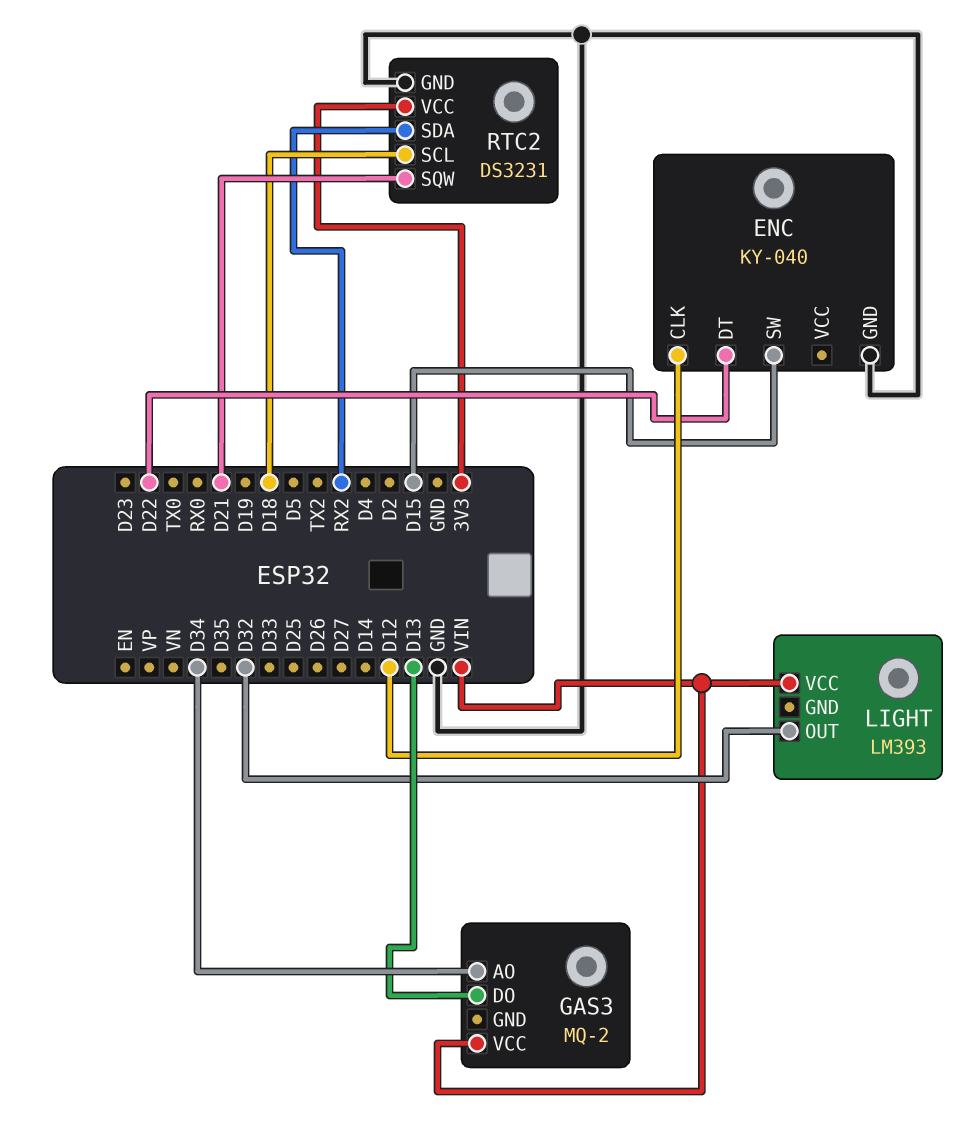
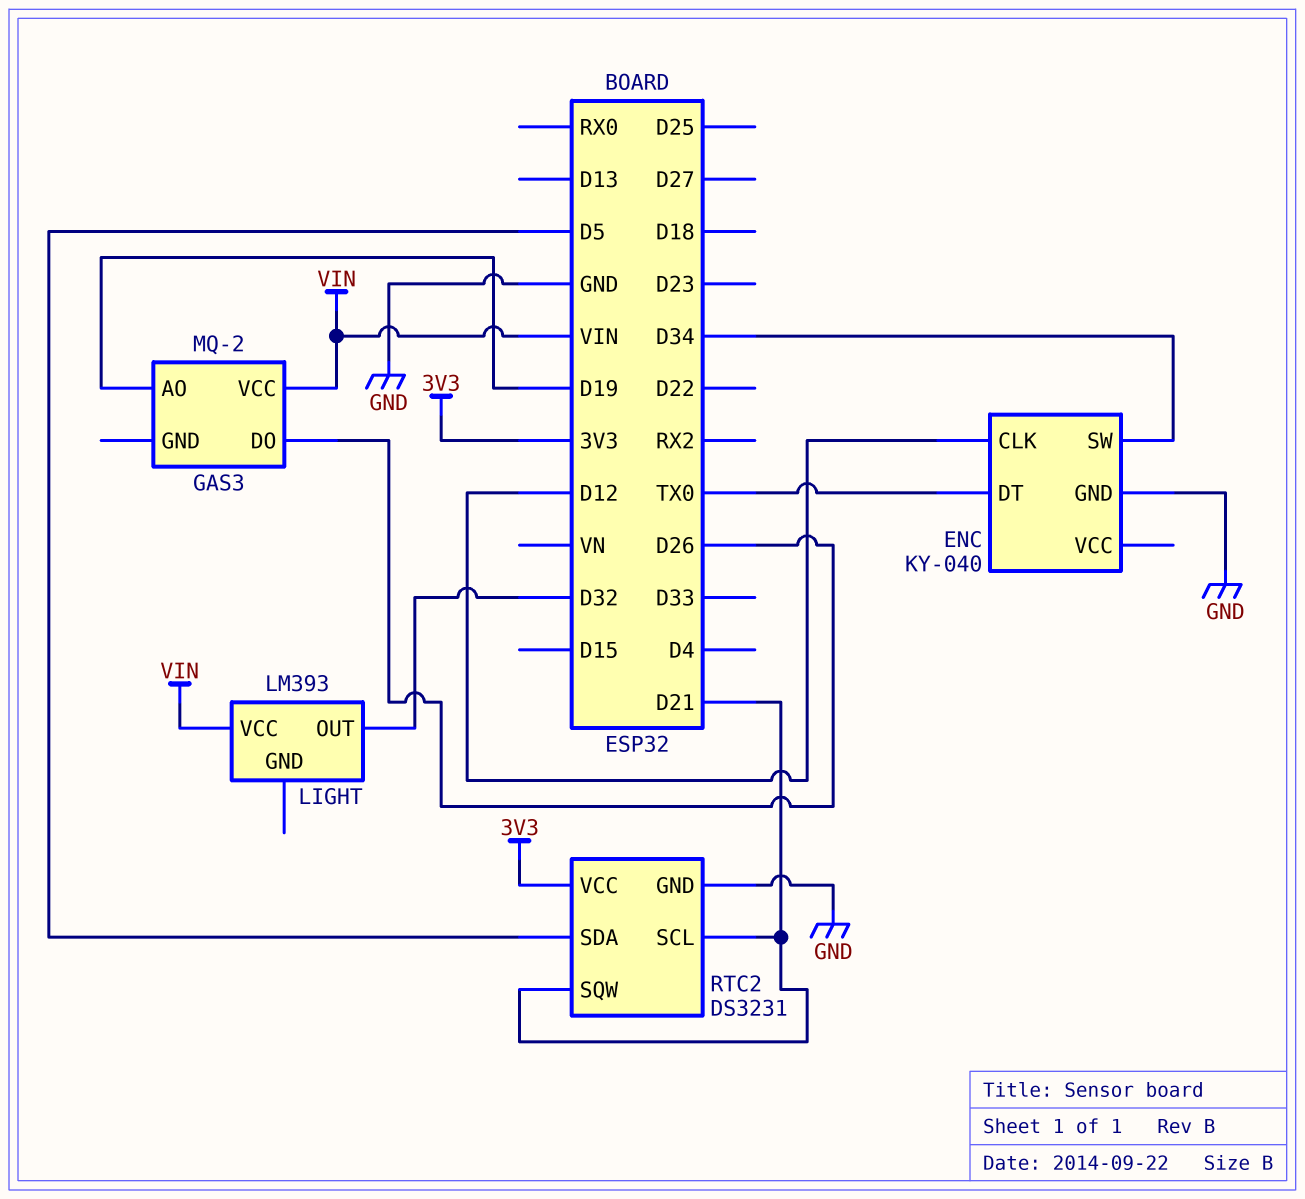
ENC pin DT: D22 -> TX0
ENC pin SW: D15 -> D34
GAS3 pin AO: D34 -> D19
GAS3 pin DO: D13 -> D26
RTC2 pin SCL: D18 -> D21
RTC2 pin SDA: RX2 -> D5

